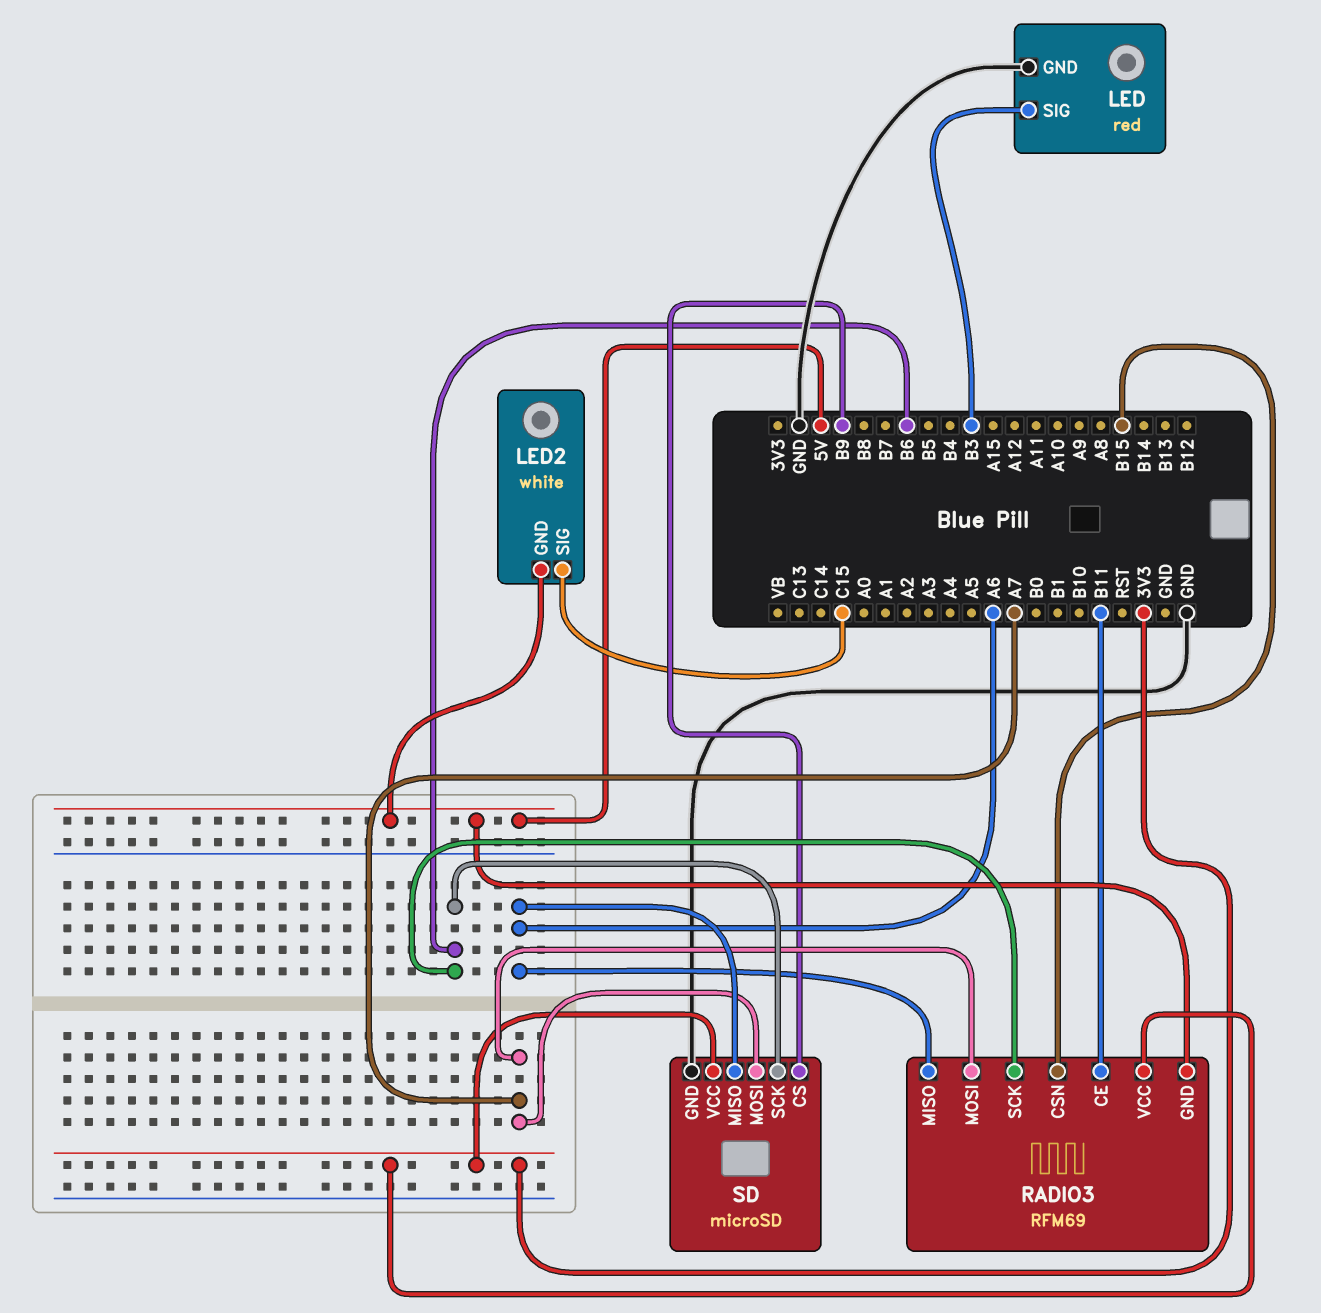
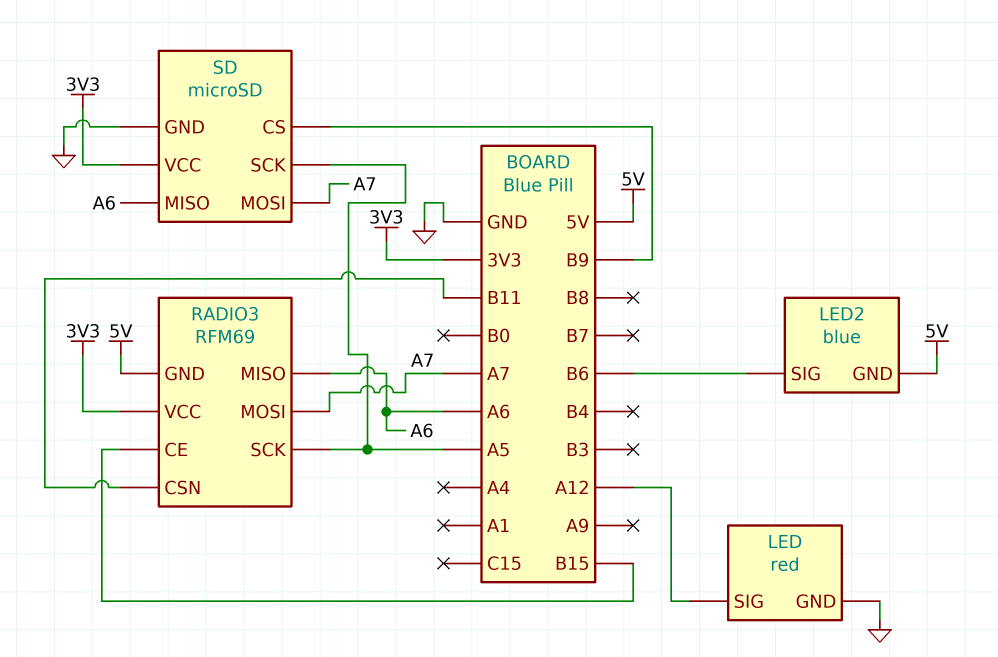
LED pin SIG: B3 -> A12
LED2: white -> blue
LED2 pin SIG: C15 -> B6
RADIO3 pin CE: B11 -> B15
RADIO3 pin CSN: B15 -> B11
RADIO3 pin SCK: B6 -> A5
SD pin SCK: B6 -> A5

